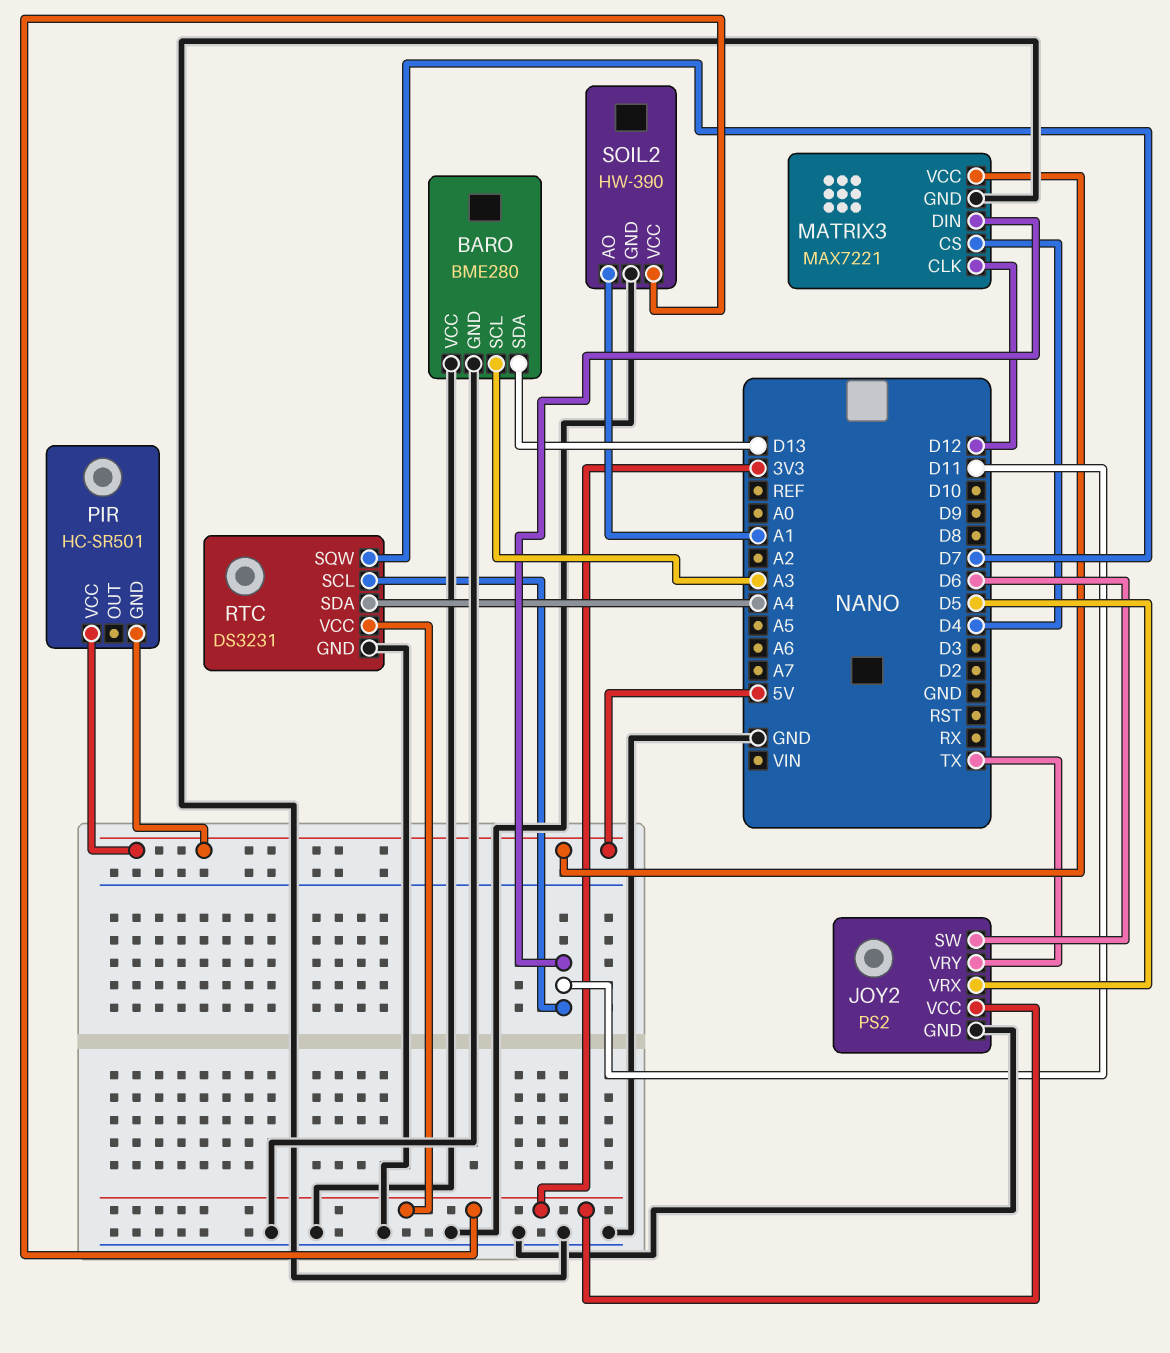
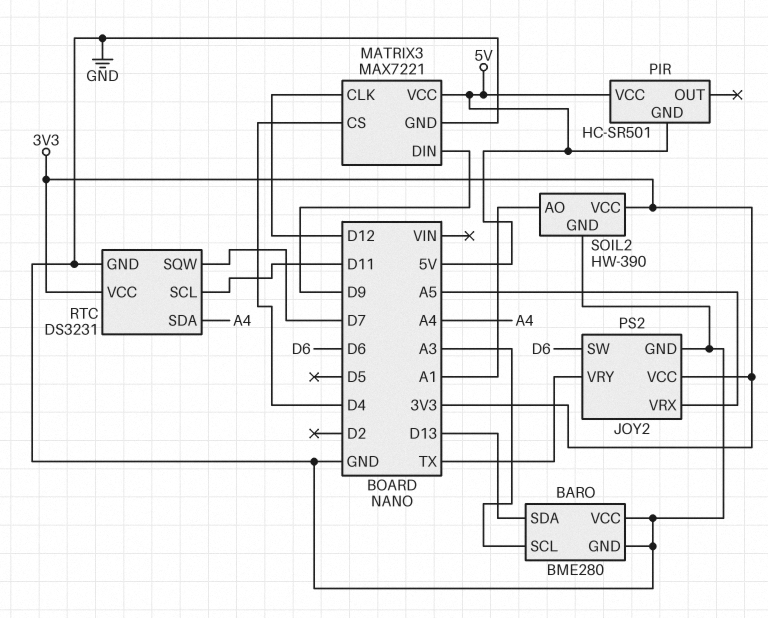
JOY2 pin VRX: D5 -> A5
MATRIX3 pin DIN: D11 -> D9

